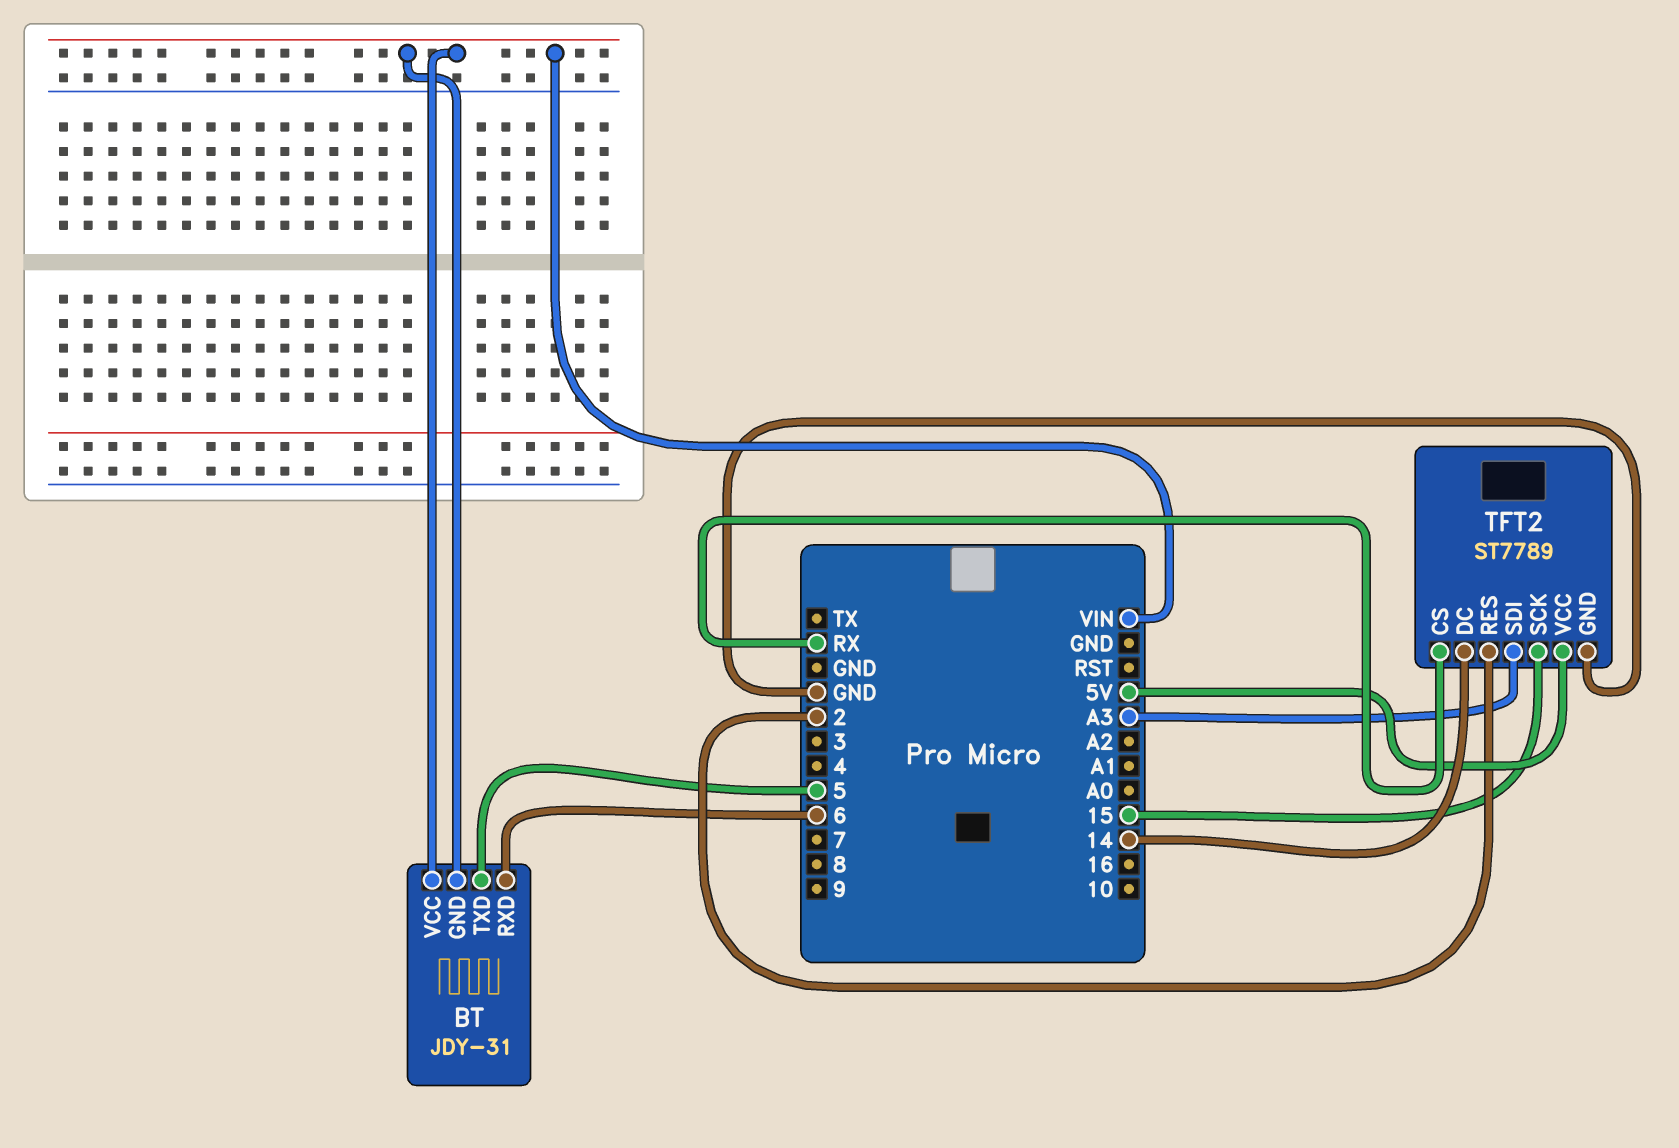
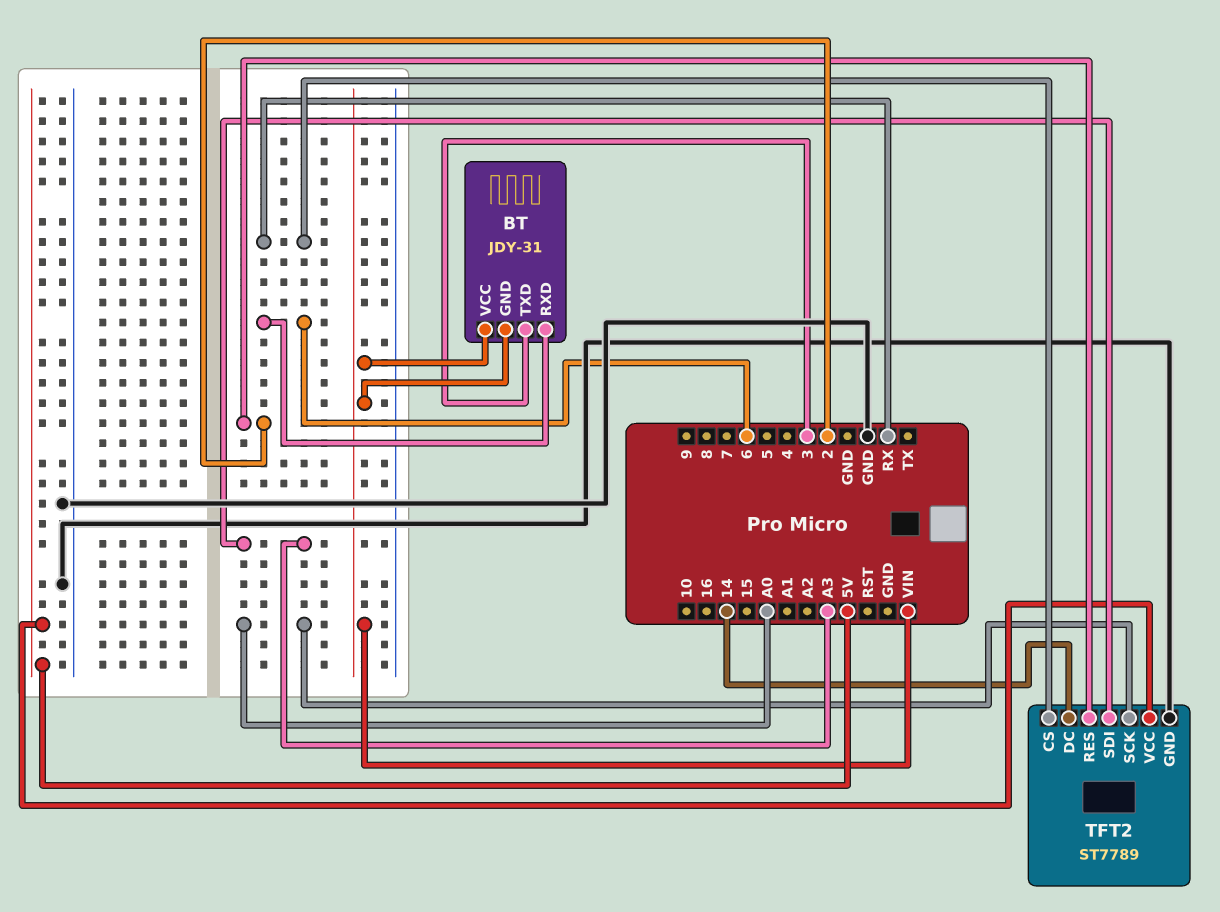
BT pin TXD: 5 -> 3
TFT2 pin SCK: 15 -> A0

